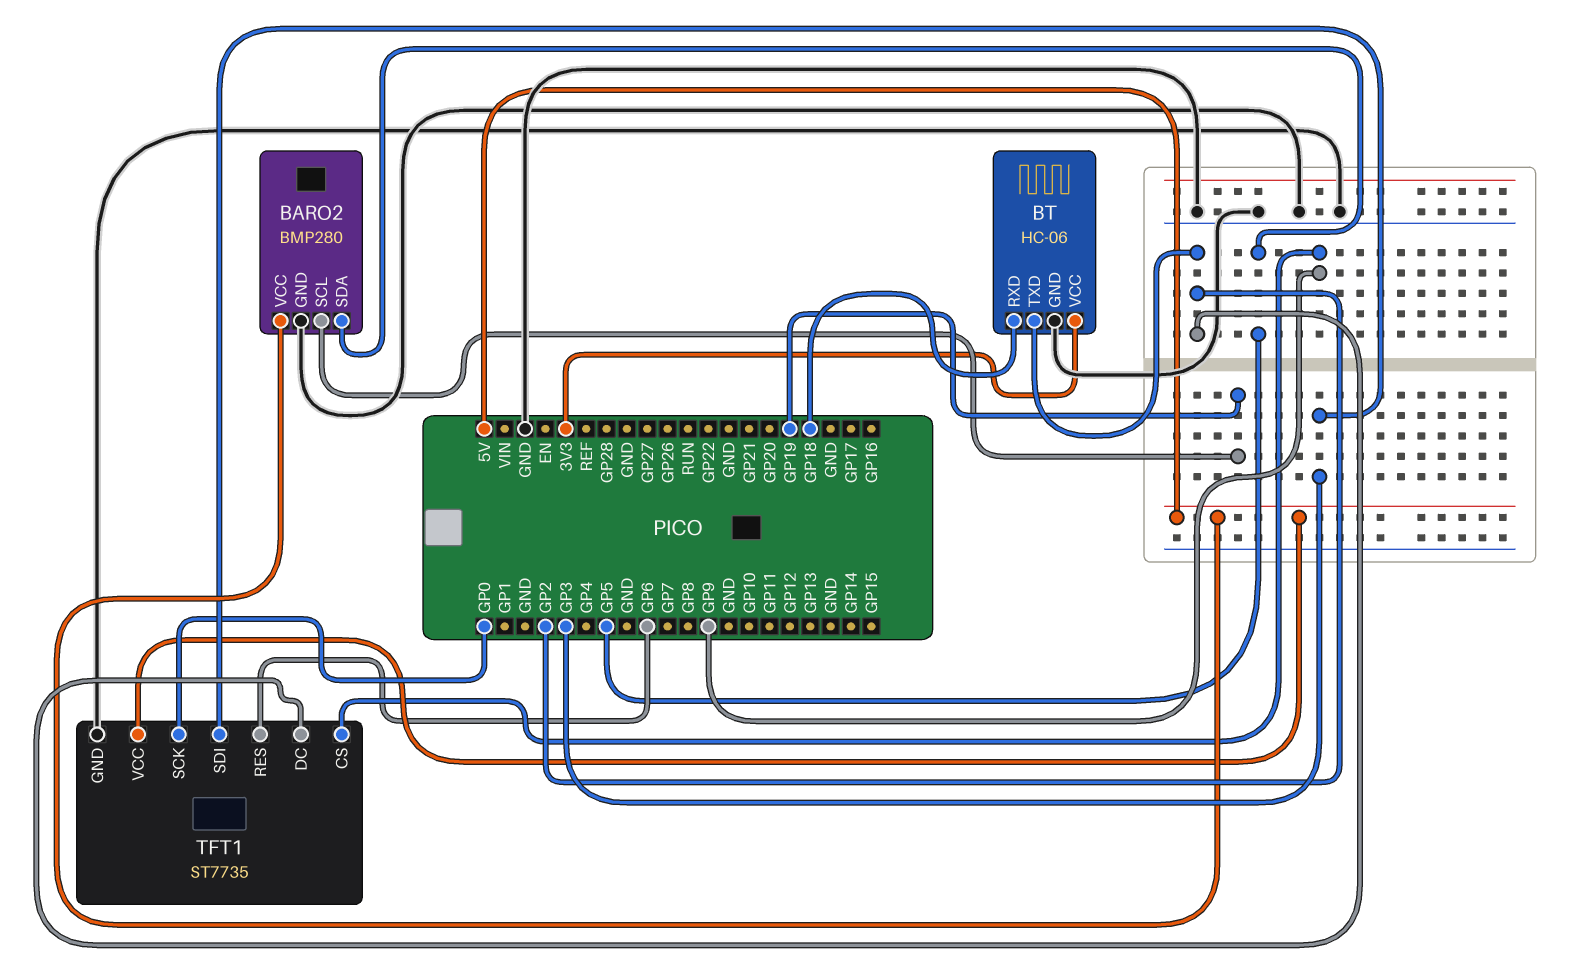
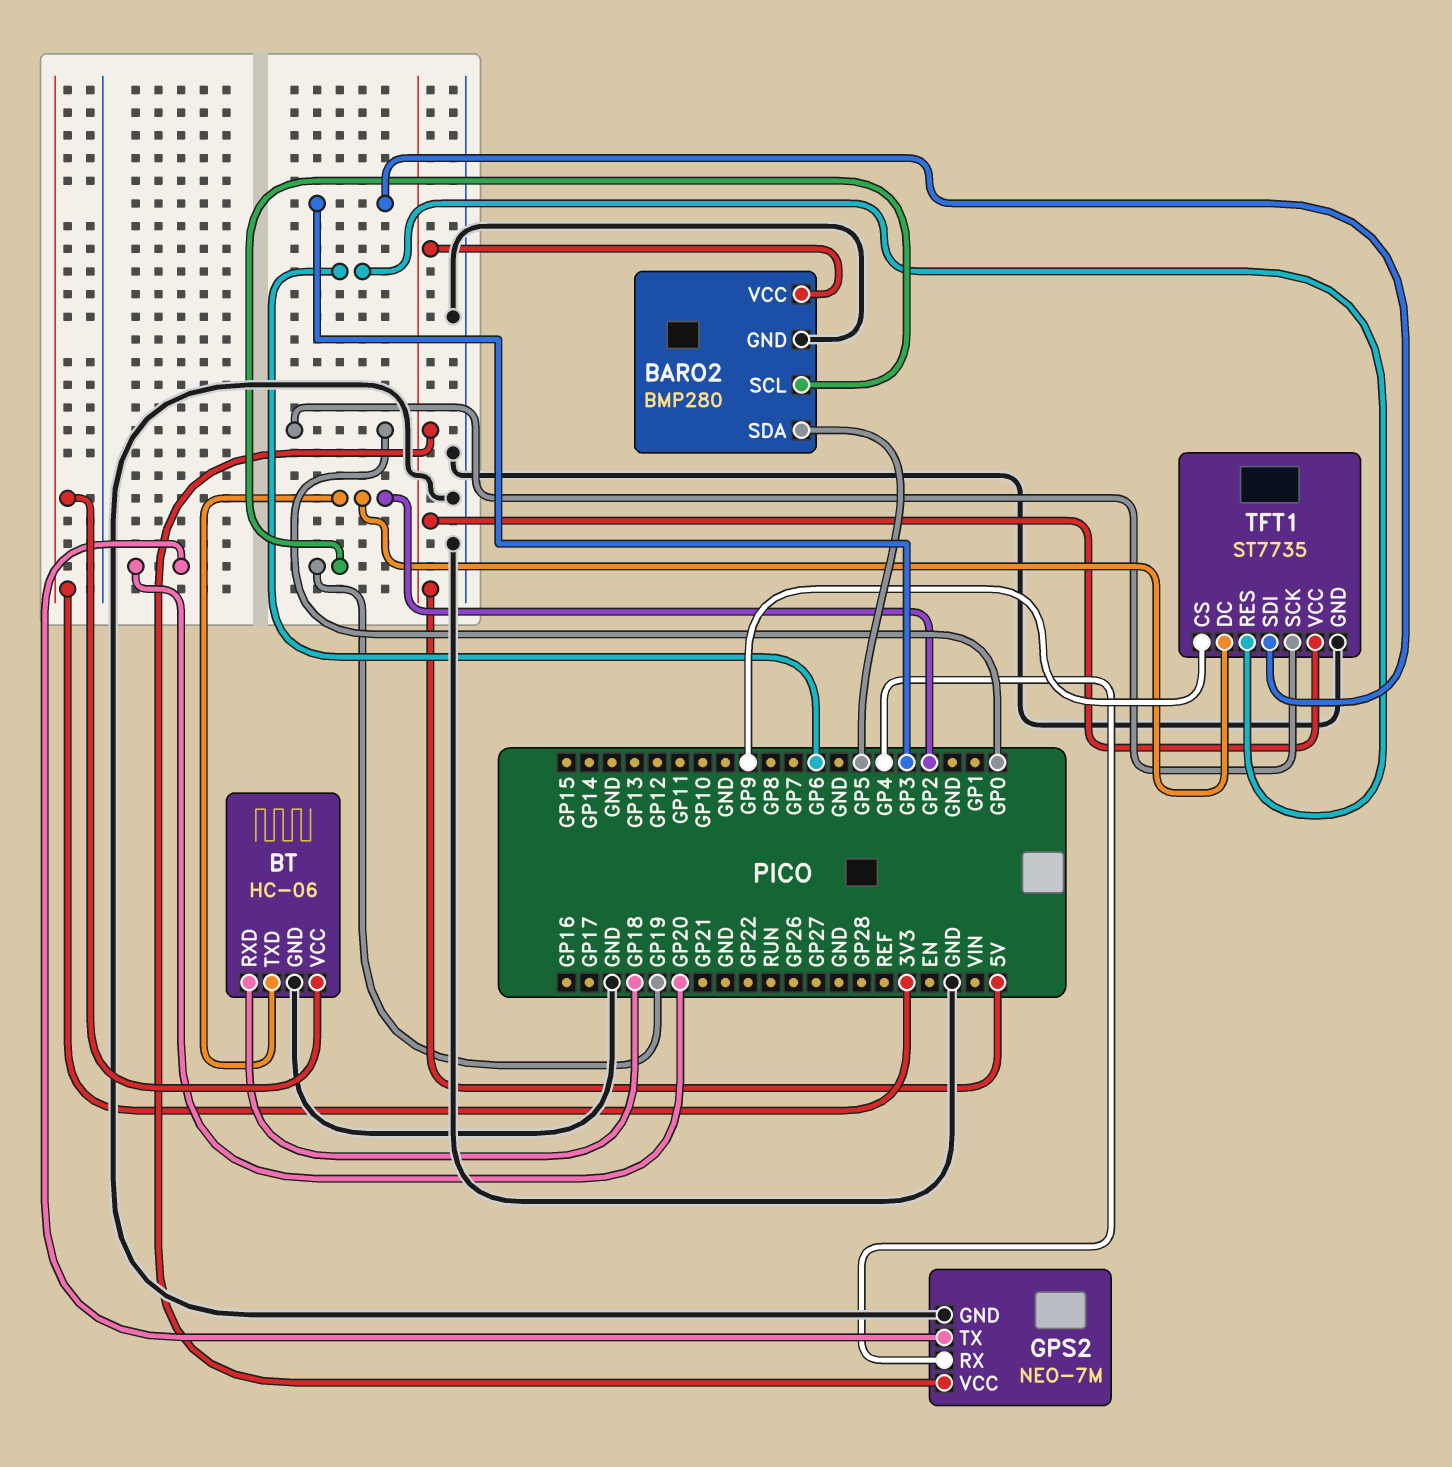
GPS2: none -> NEO-7M
GPS2 pin GND: none -> GND
GPS2 pin RX: none -> GP4
GPS2 pin TX: none -> GP20
GPS2 pin VCC: none -> 5V

